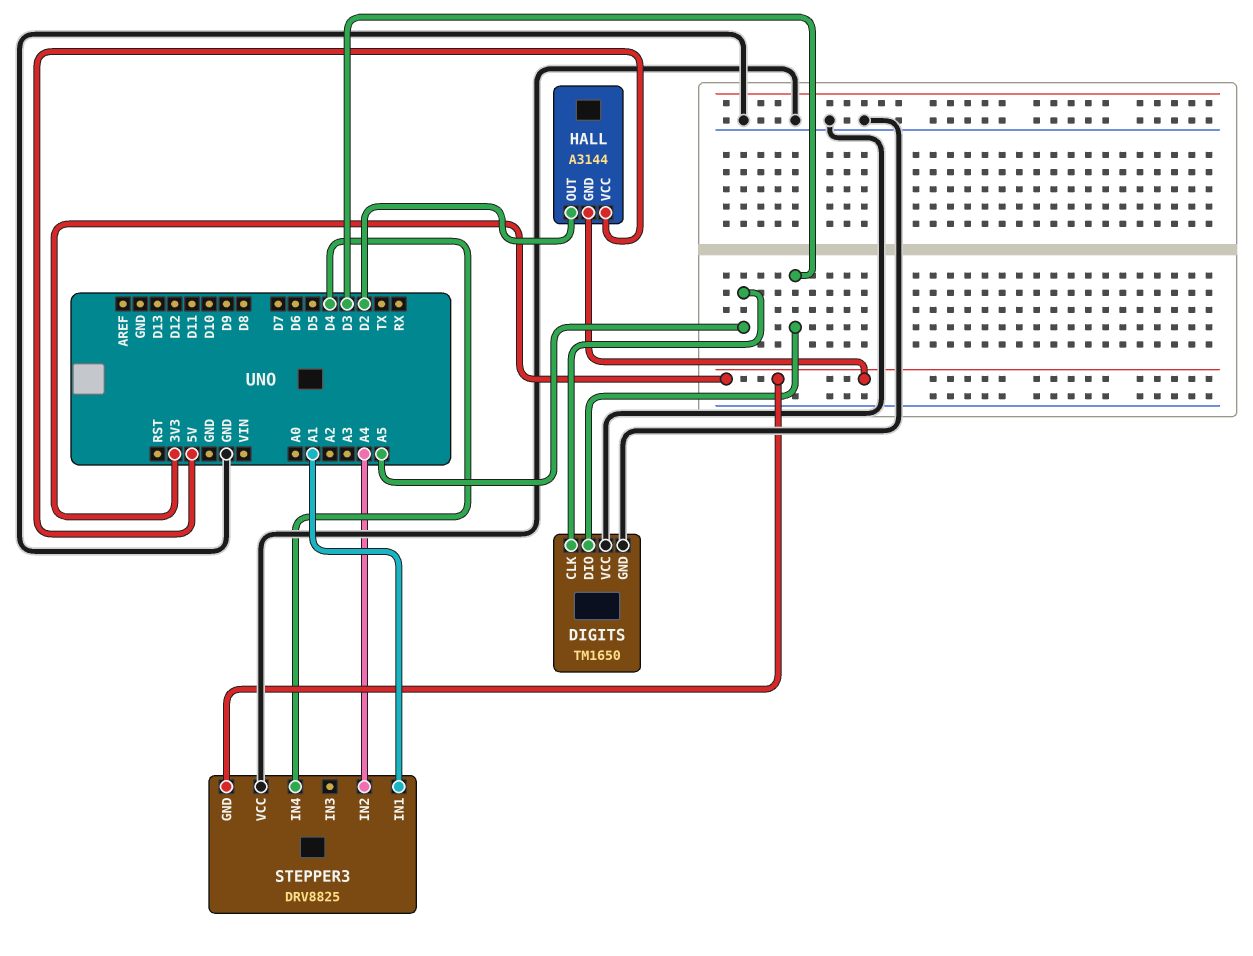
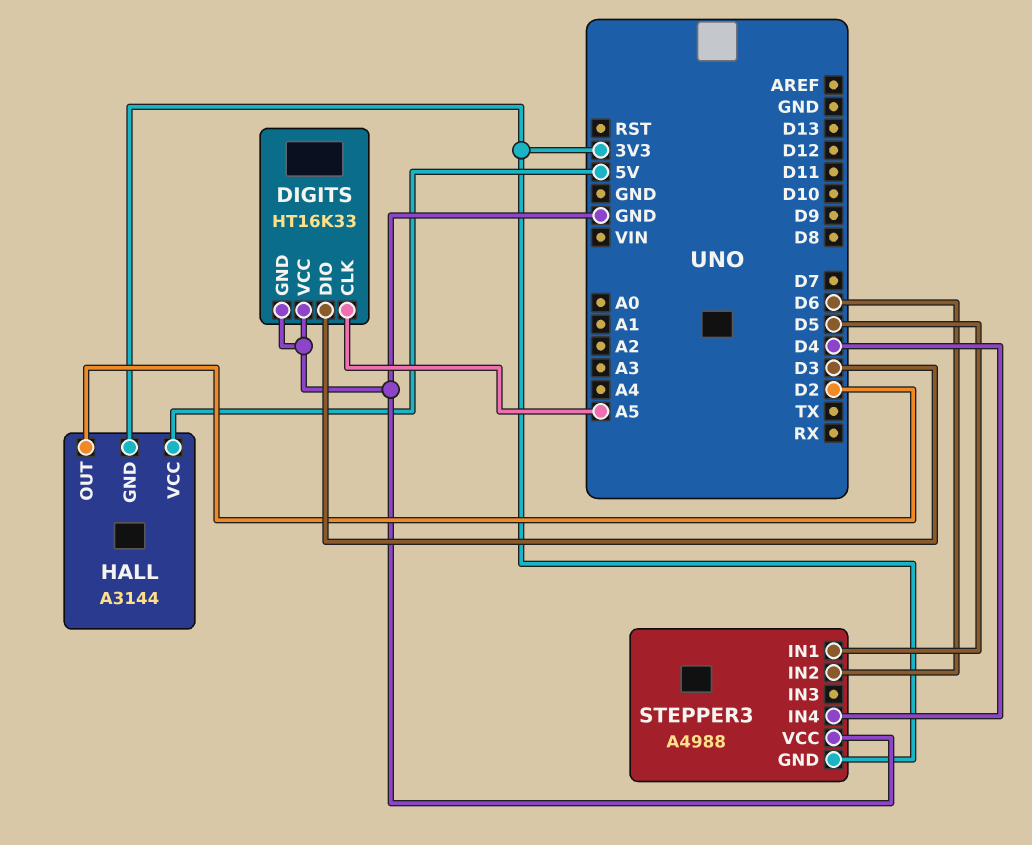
DIGITS: TM1650 -> HT16K33
STEPPER3: DRV8825 -> A4988
STEPPER3 pin IN1: A1 -> D5
STEPPER3 pin IN2: A4 -> D6

